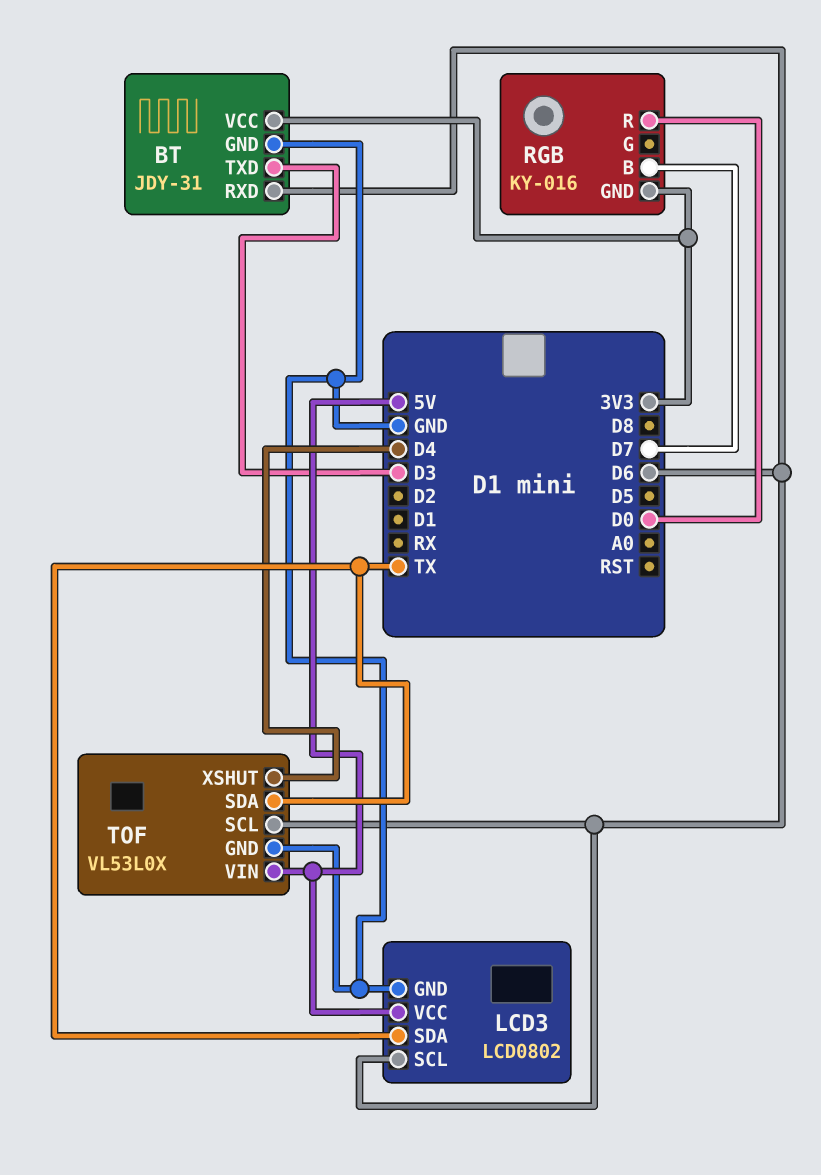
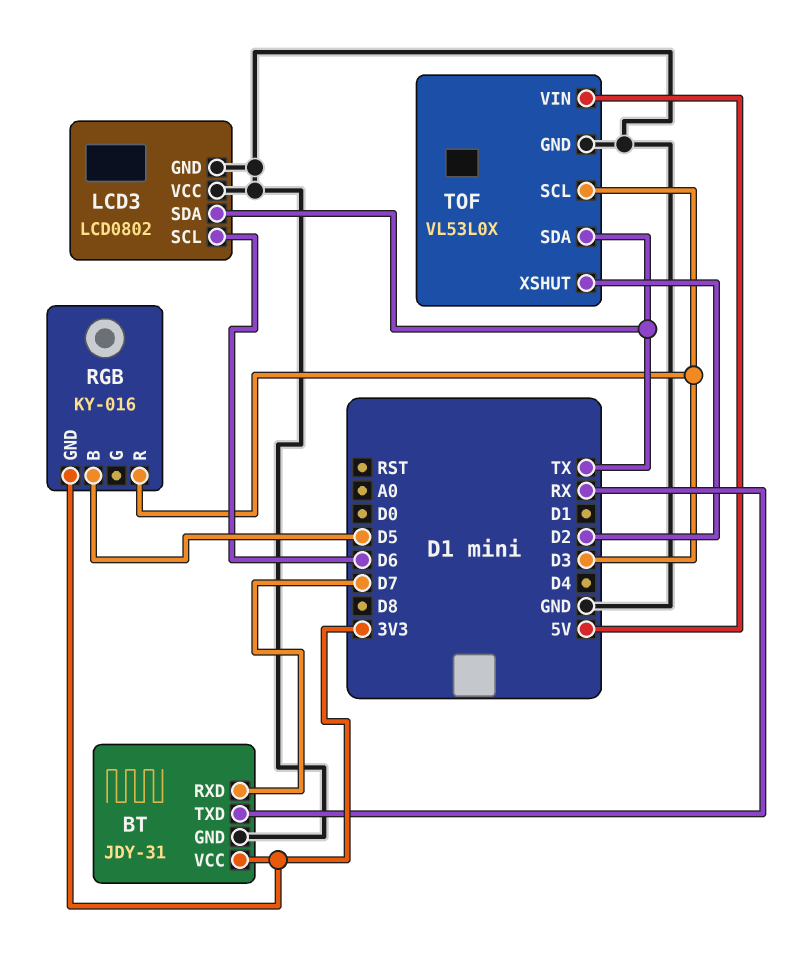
BT pin RXD: D6 -> D7
BT pin TXD: D3 -> RX
LCD3 pin VCC: 5V -> GND
RGB pin B: D7 -> D5
RGB pin R: D0 -> D3
TOF pin SCL: D6 -> D3
TOF pin XSHUT: D4 -> D2

